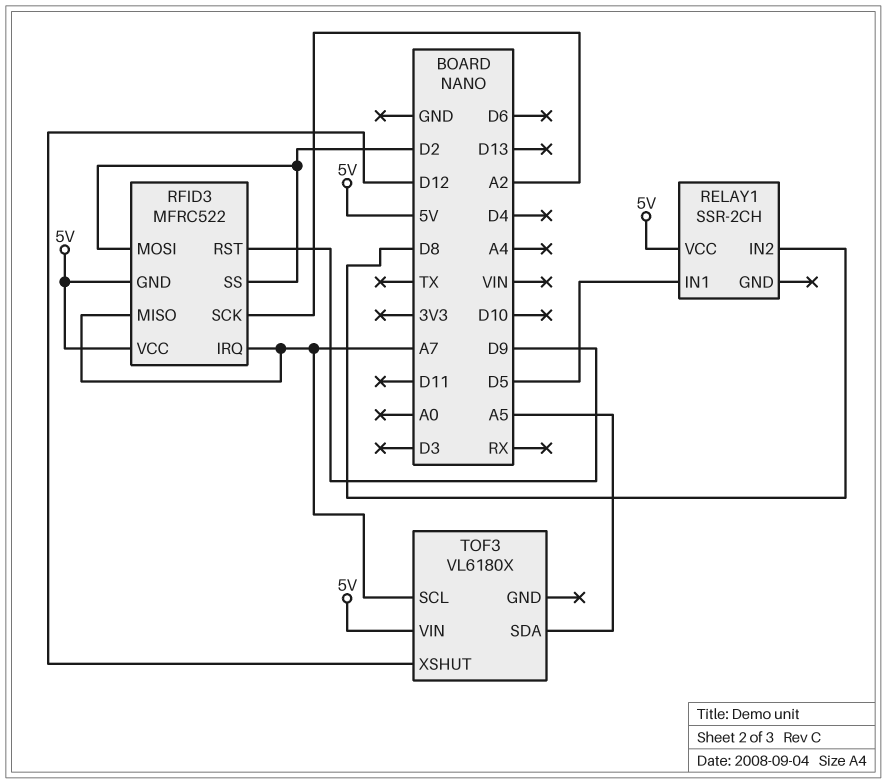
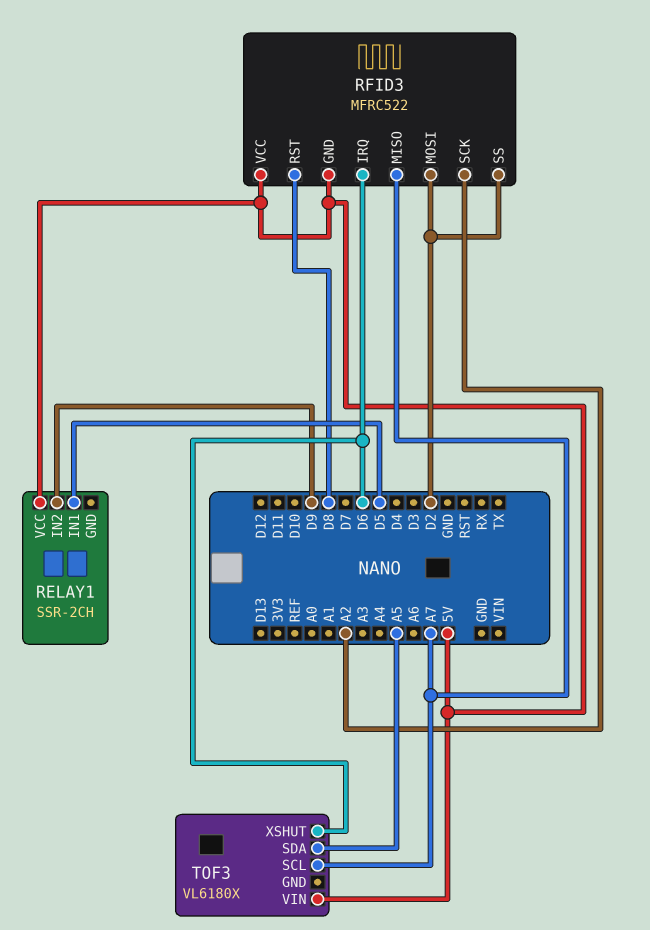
RELAY1 pin IN2: D8 -> D9
RFID3 pin IRQ: A7 -> D6
RFID3 pin RST: D9 -> D8
TOF3 pin XSHUT: D12 -> D6

